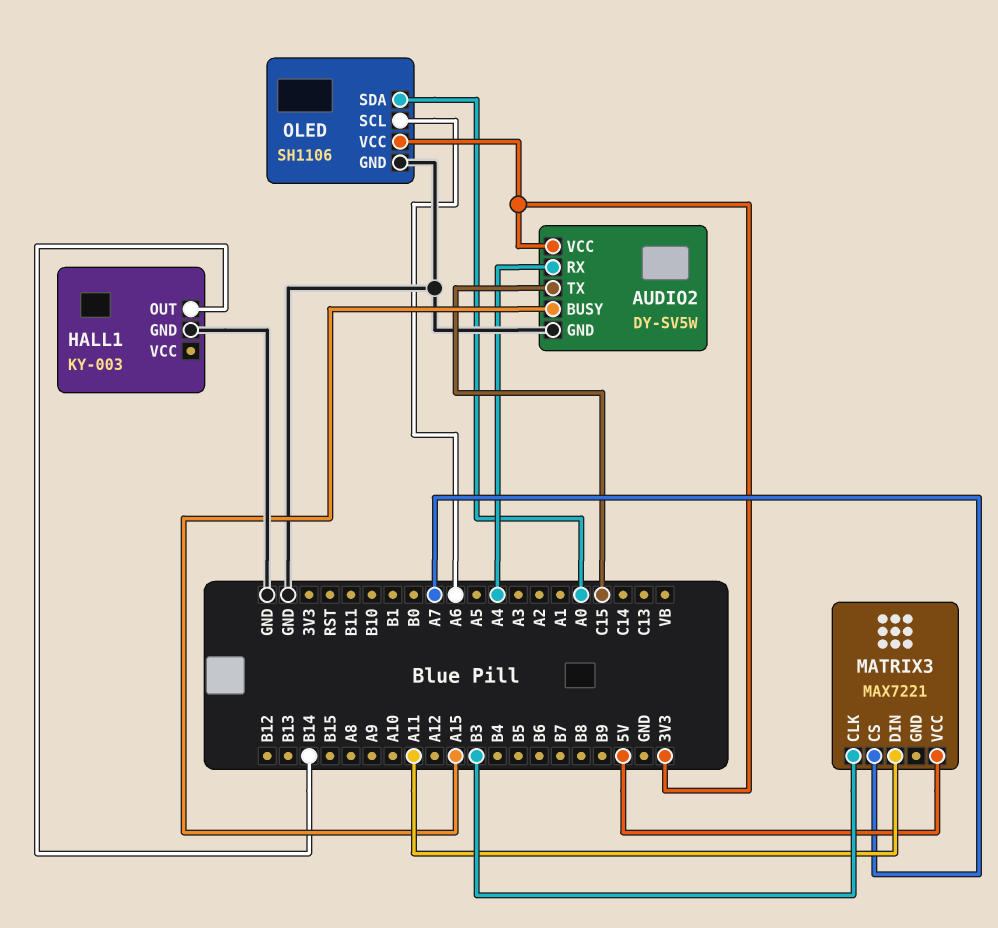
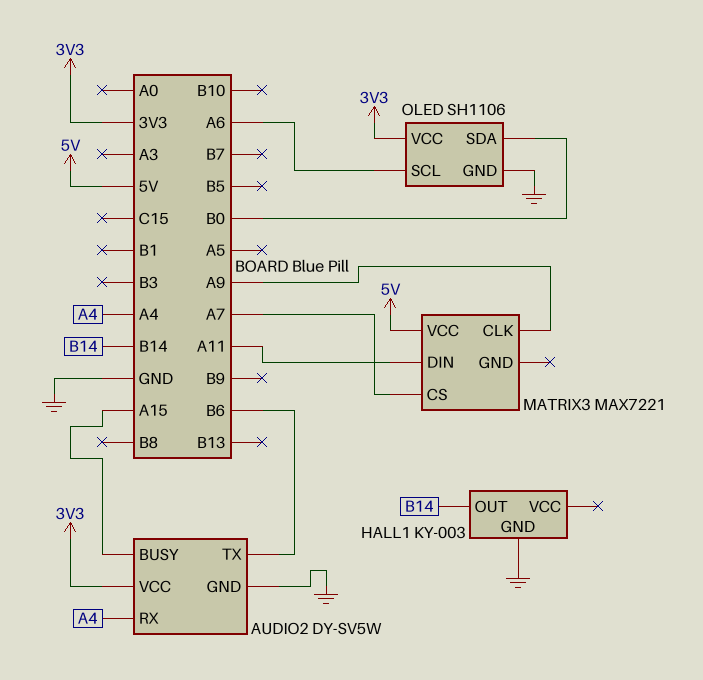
AUDIO2 pin TX: C15 -> B6
MATRIX3 pin CLK: B3 -> A9
OLED pin SDA: A0 -> B0

